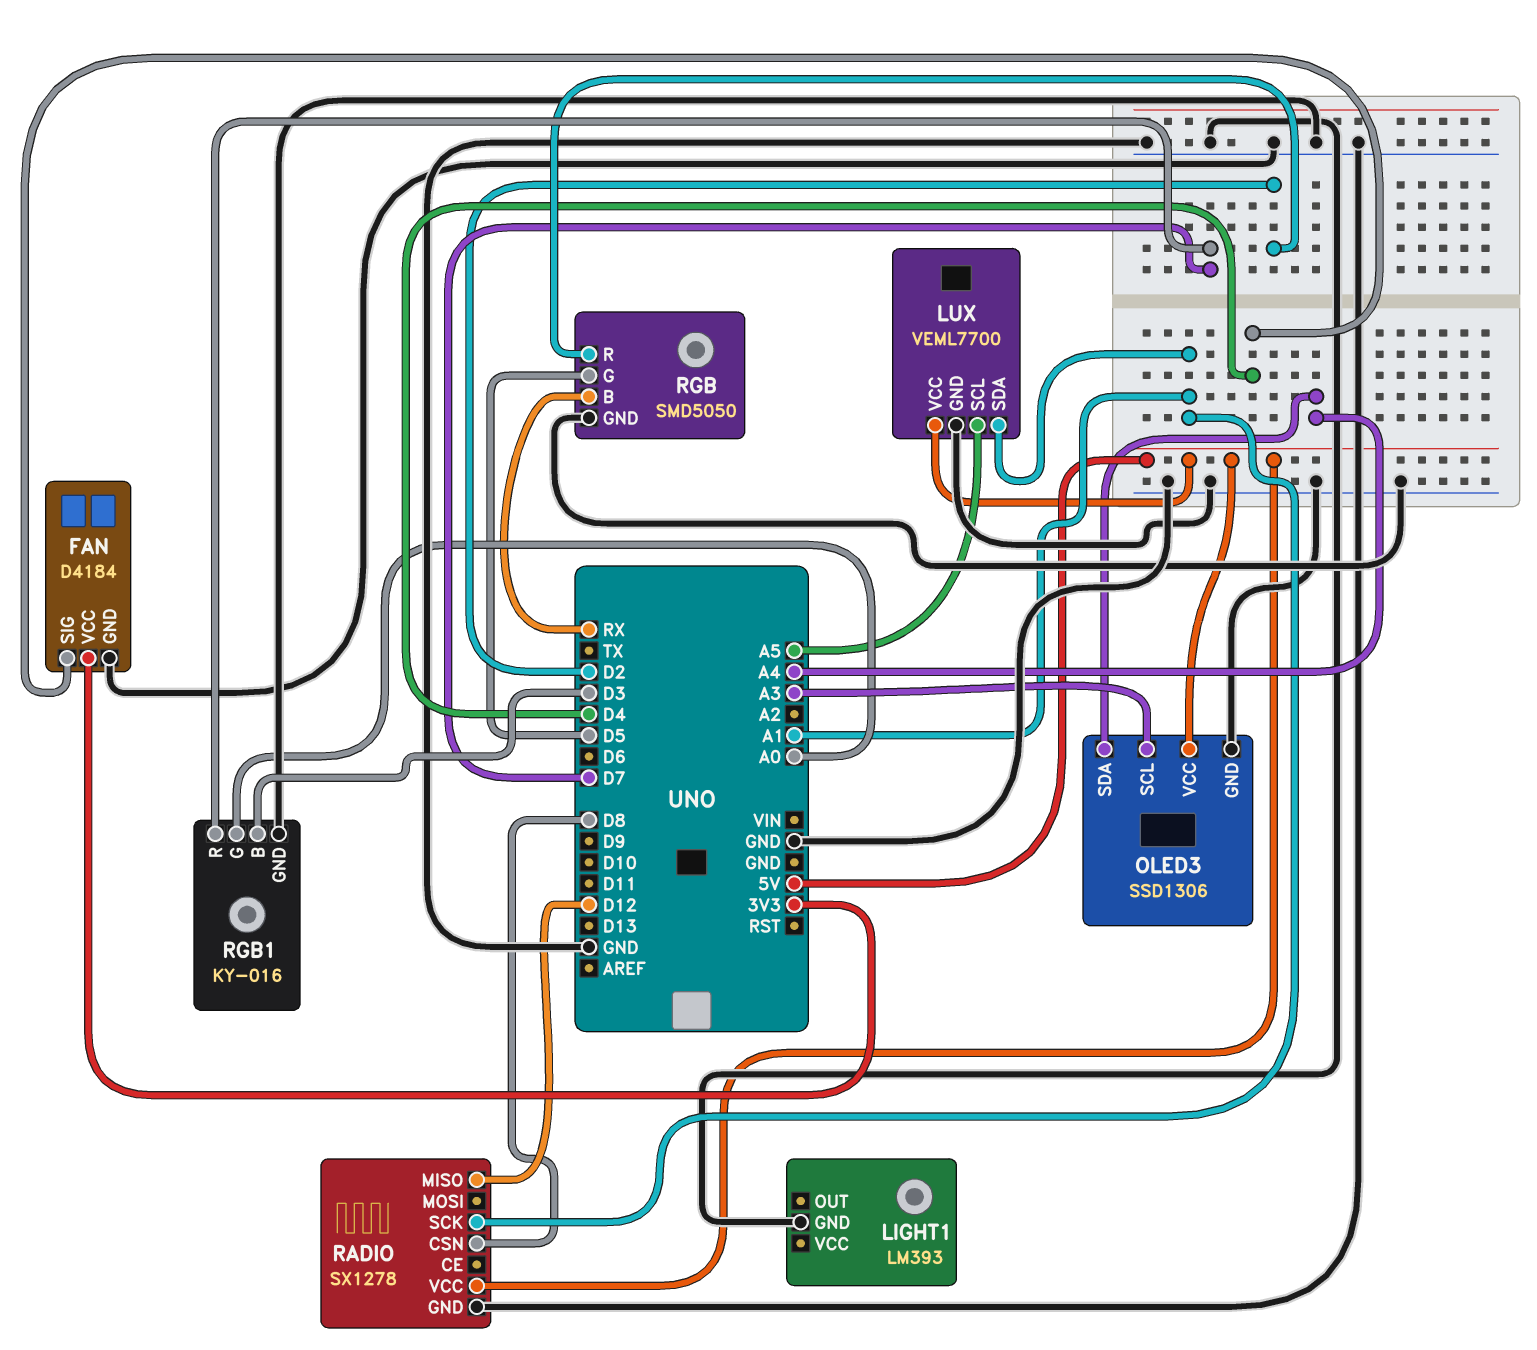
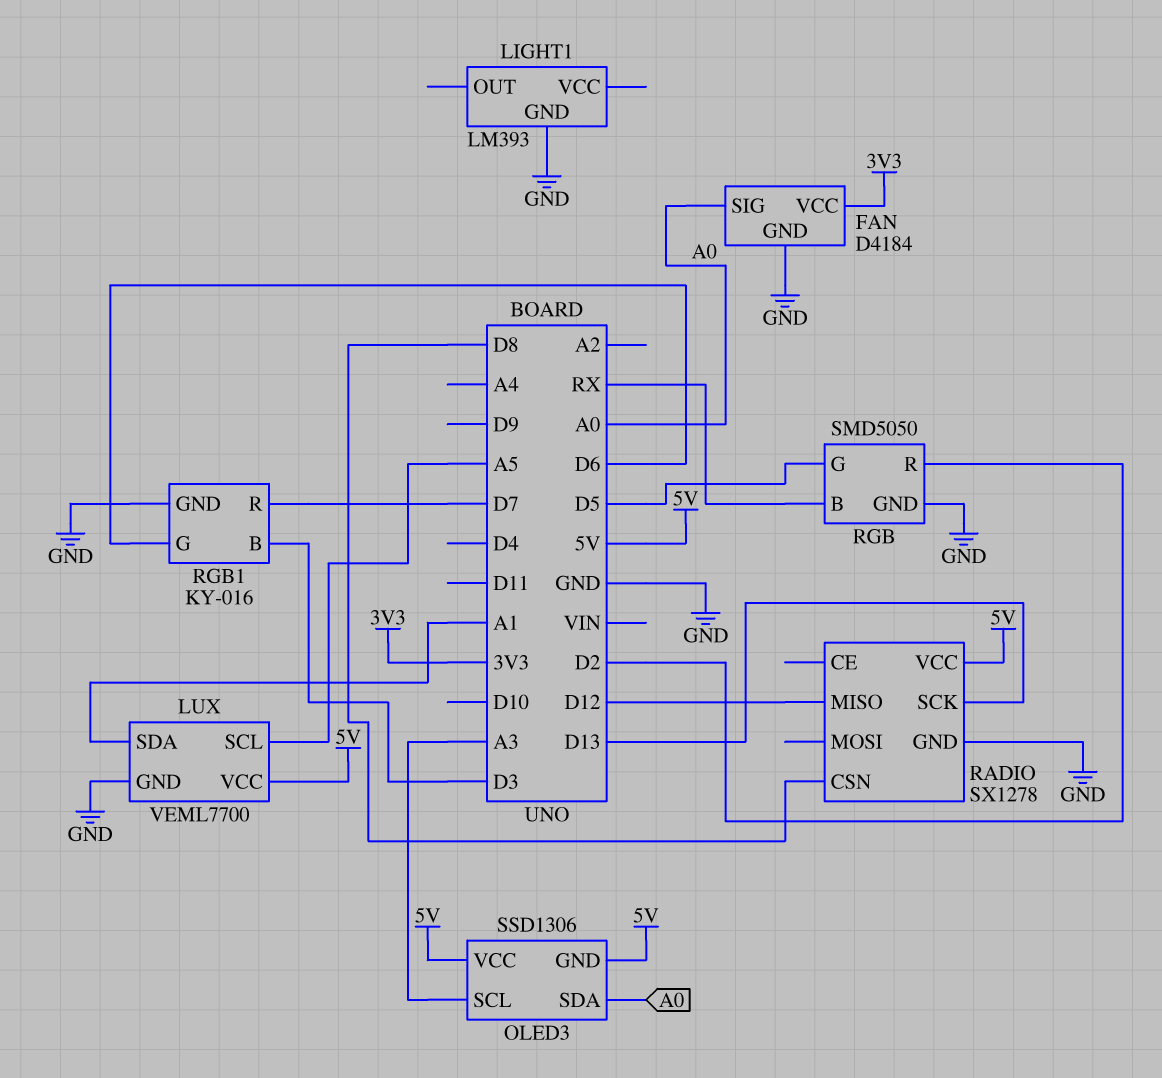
FAN pin SIG: D4 -> A0
OLED3 pin GND: GND -> 5V
OLED3 pin SDA: A4 -> A0
RADIO pin SCK: A1 -> D13
RGB1 pin G: A0 -> D6

